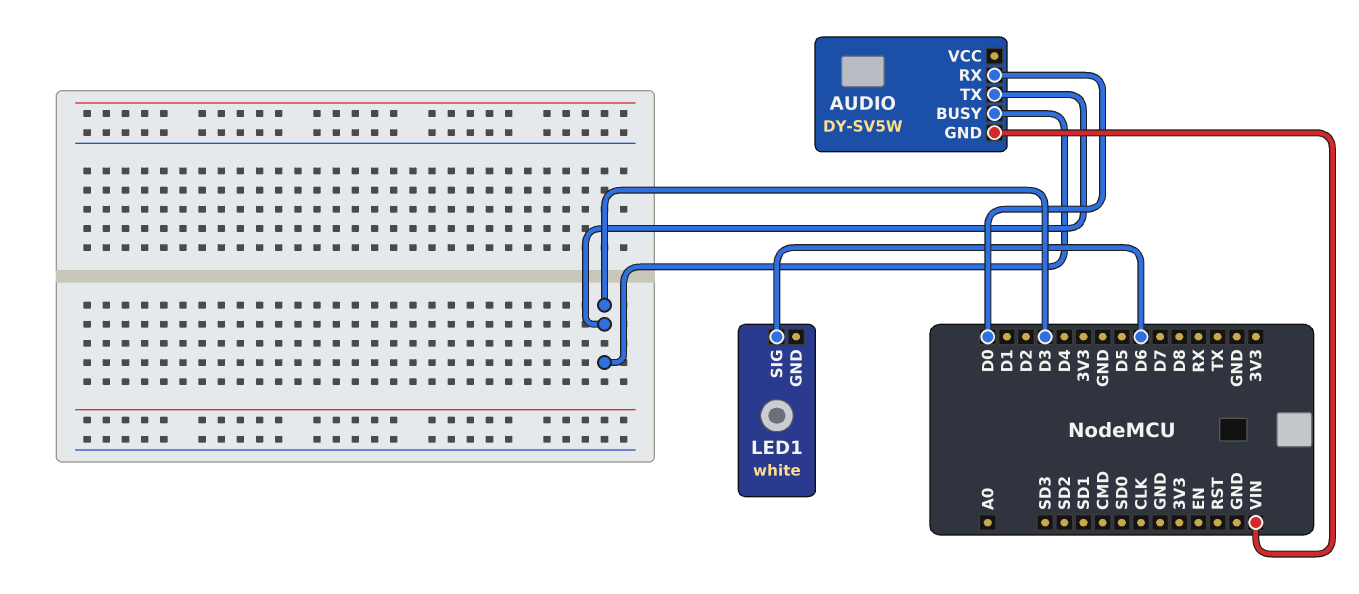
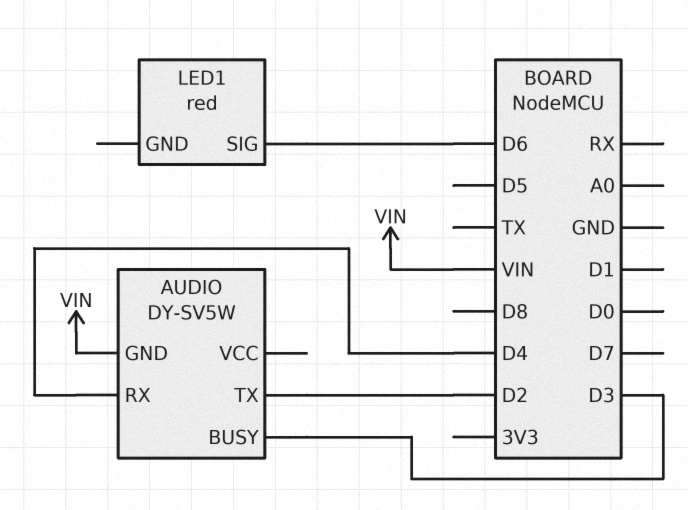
AUDIO pin RX: D0 -> D4
AUDIO pin TX: D3 -> D2
LED1: white -> red

